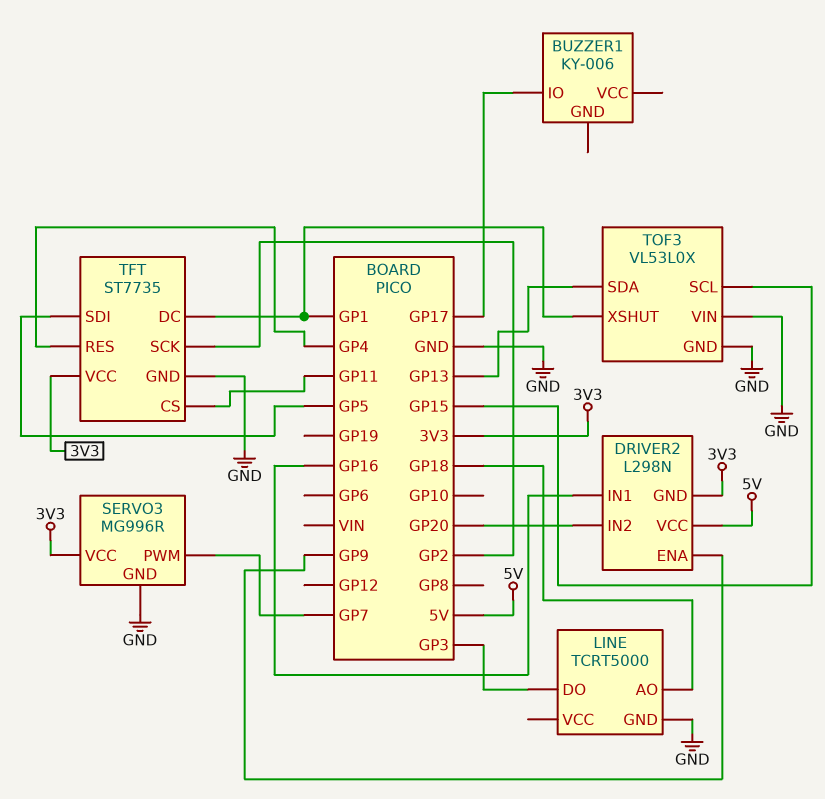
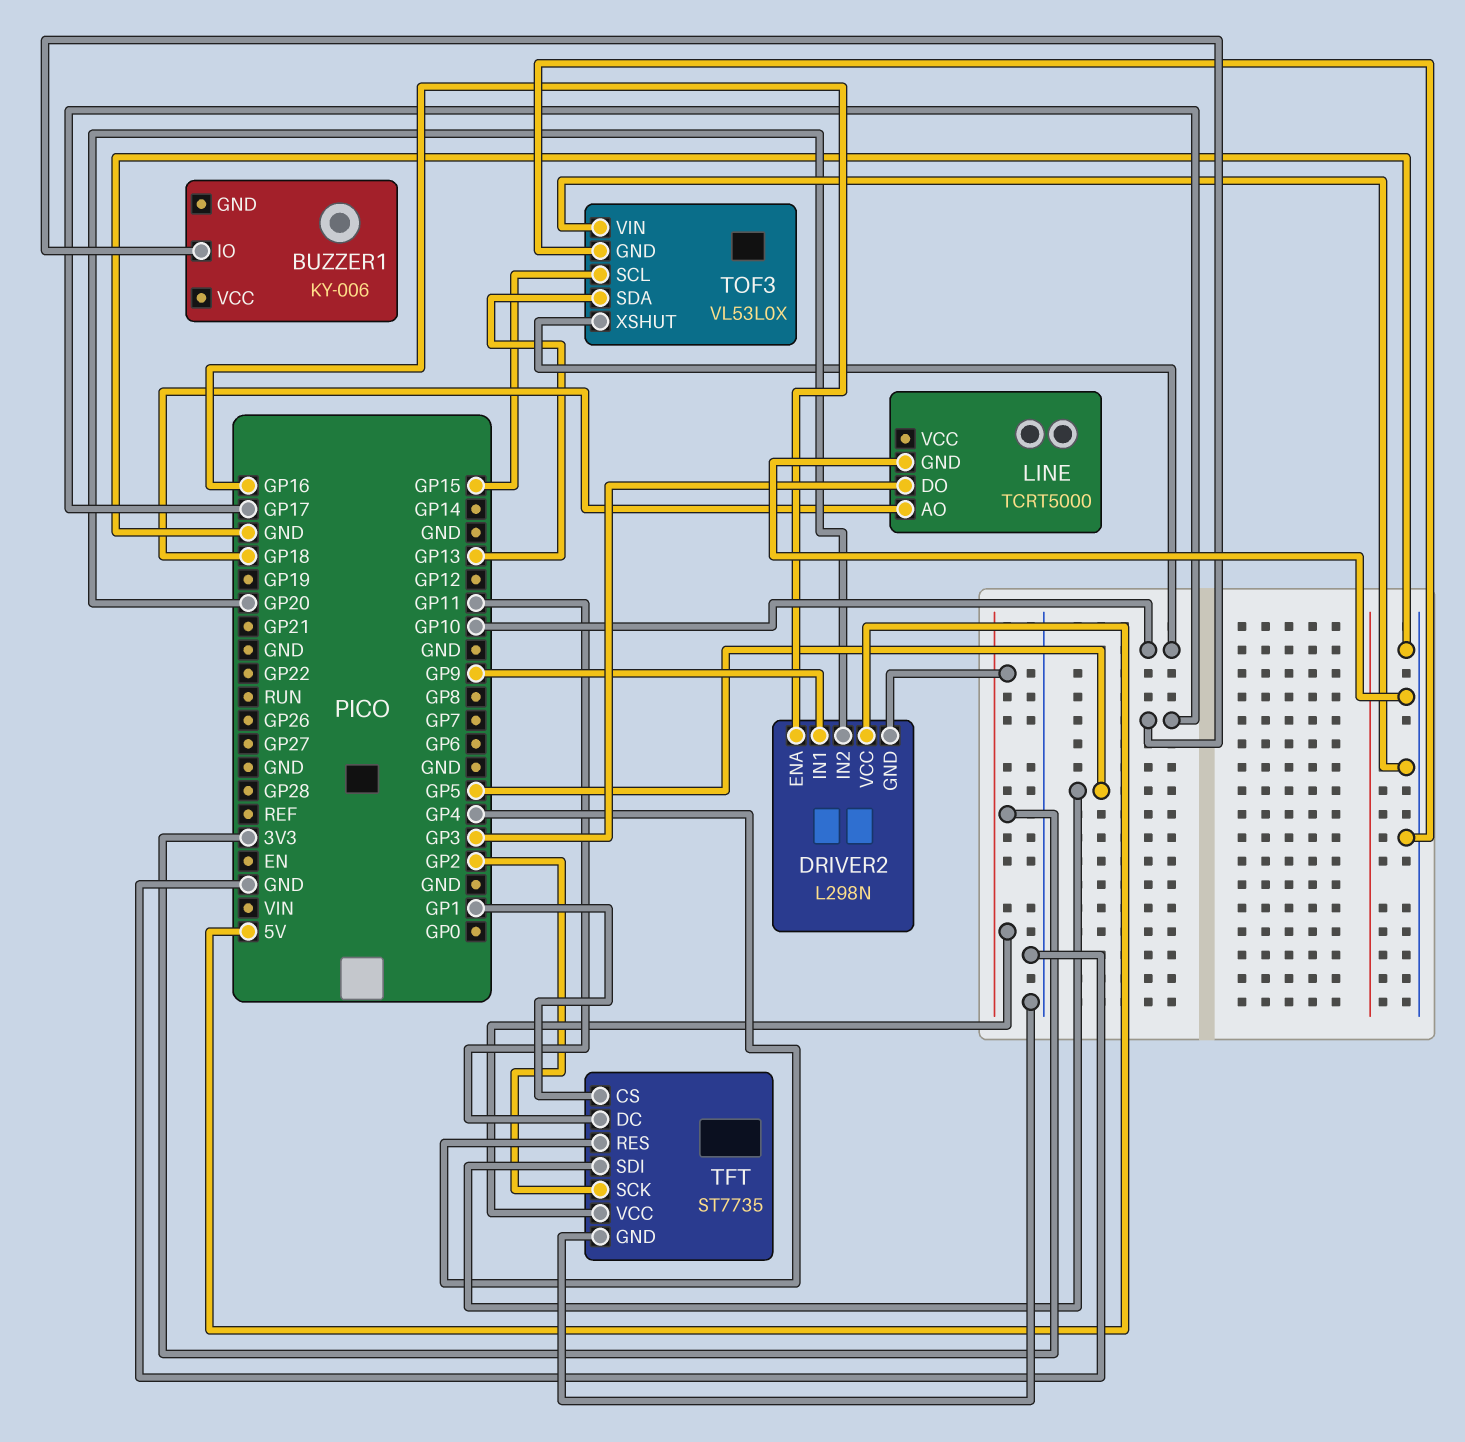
DRIVER2 pin ENA: GP9 -> GP16
DRIVER2 pin IN1: GP16 -> GP9
SERVO3: MG996R -> none
SERVO3 pin GND: GND -> none
SERVO3 pin PWM: GP7 -> none
SERVO3 pin VCC: 3V3 -> none
TFT pin CS: GP11 -> GP1
TFT pin DC: GP1 -> GP11
TOF3 pin XSHUT: GP1 -> GP10

